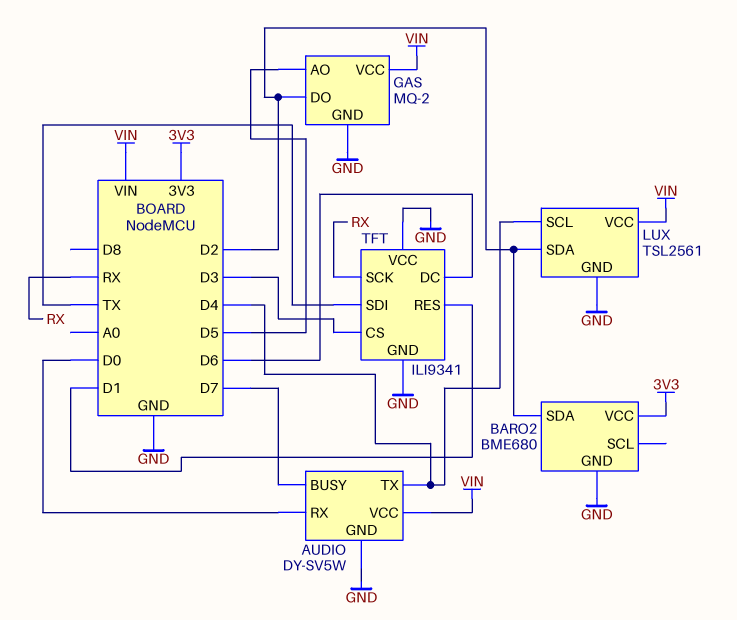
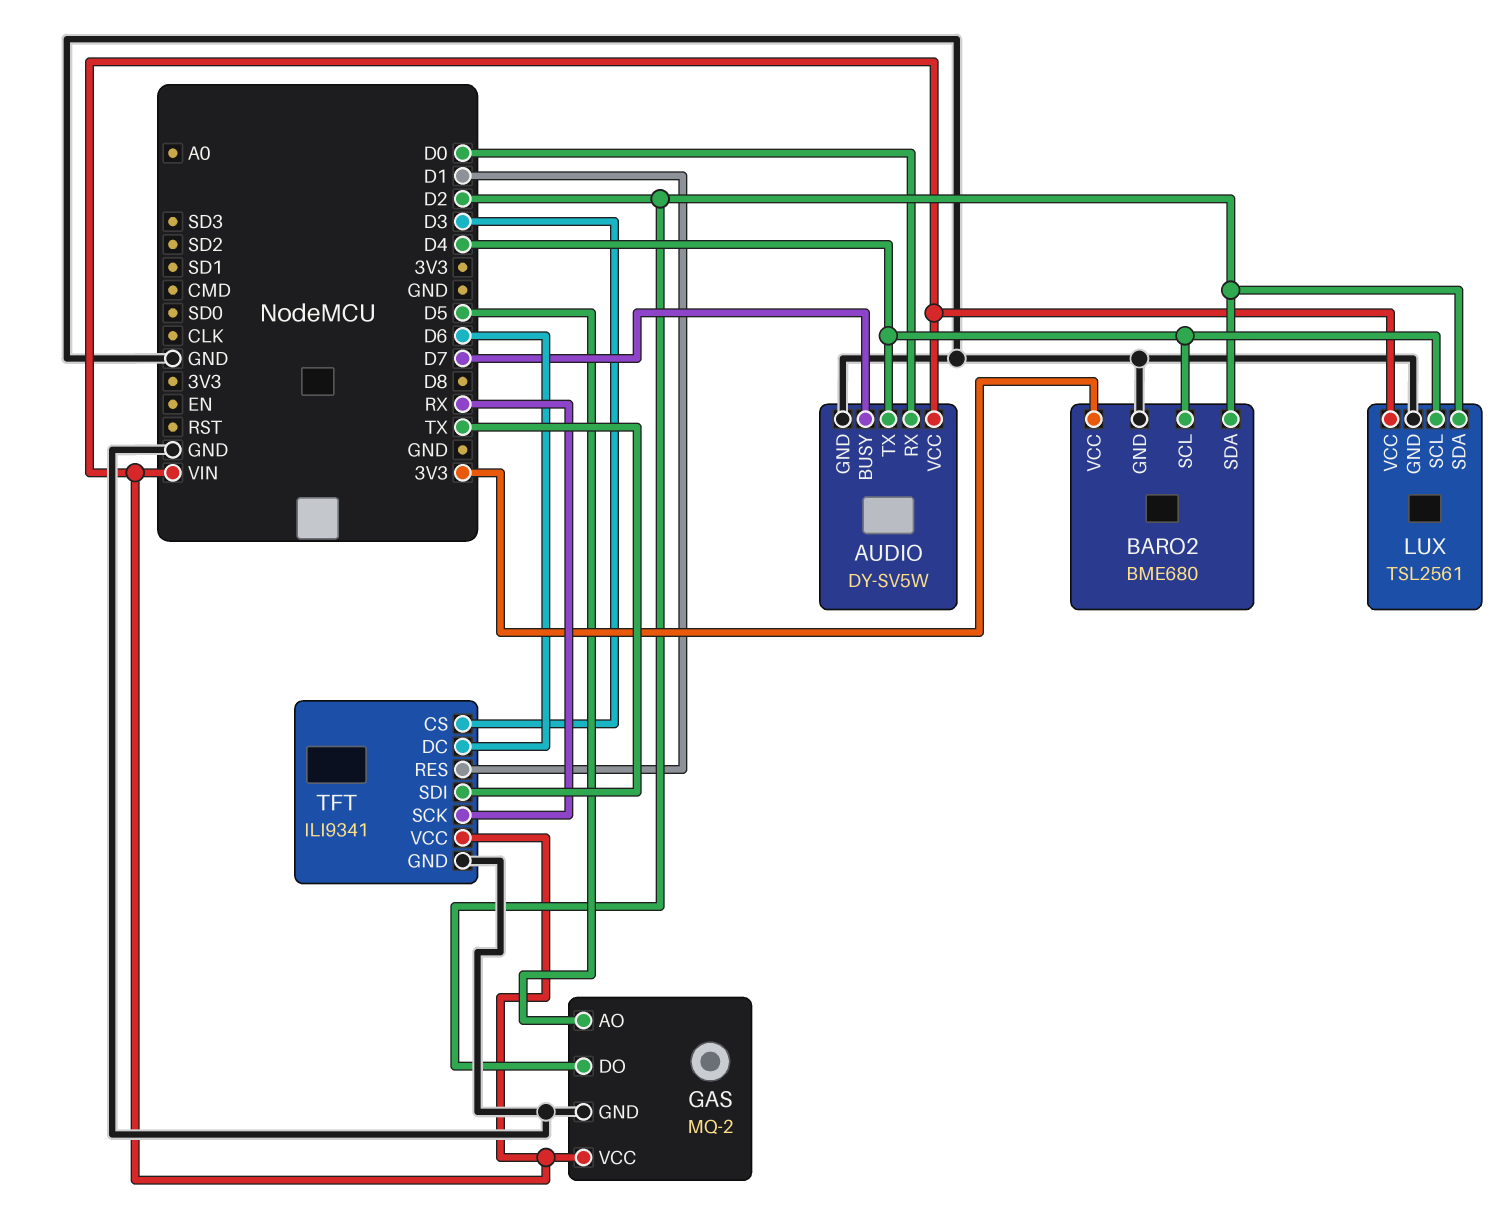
BARO2 pin SCL: none -> D4
TFT pin VCC: GND -> VIN

